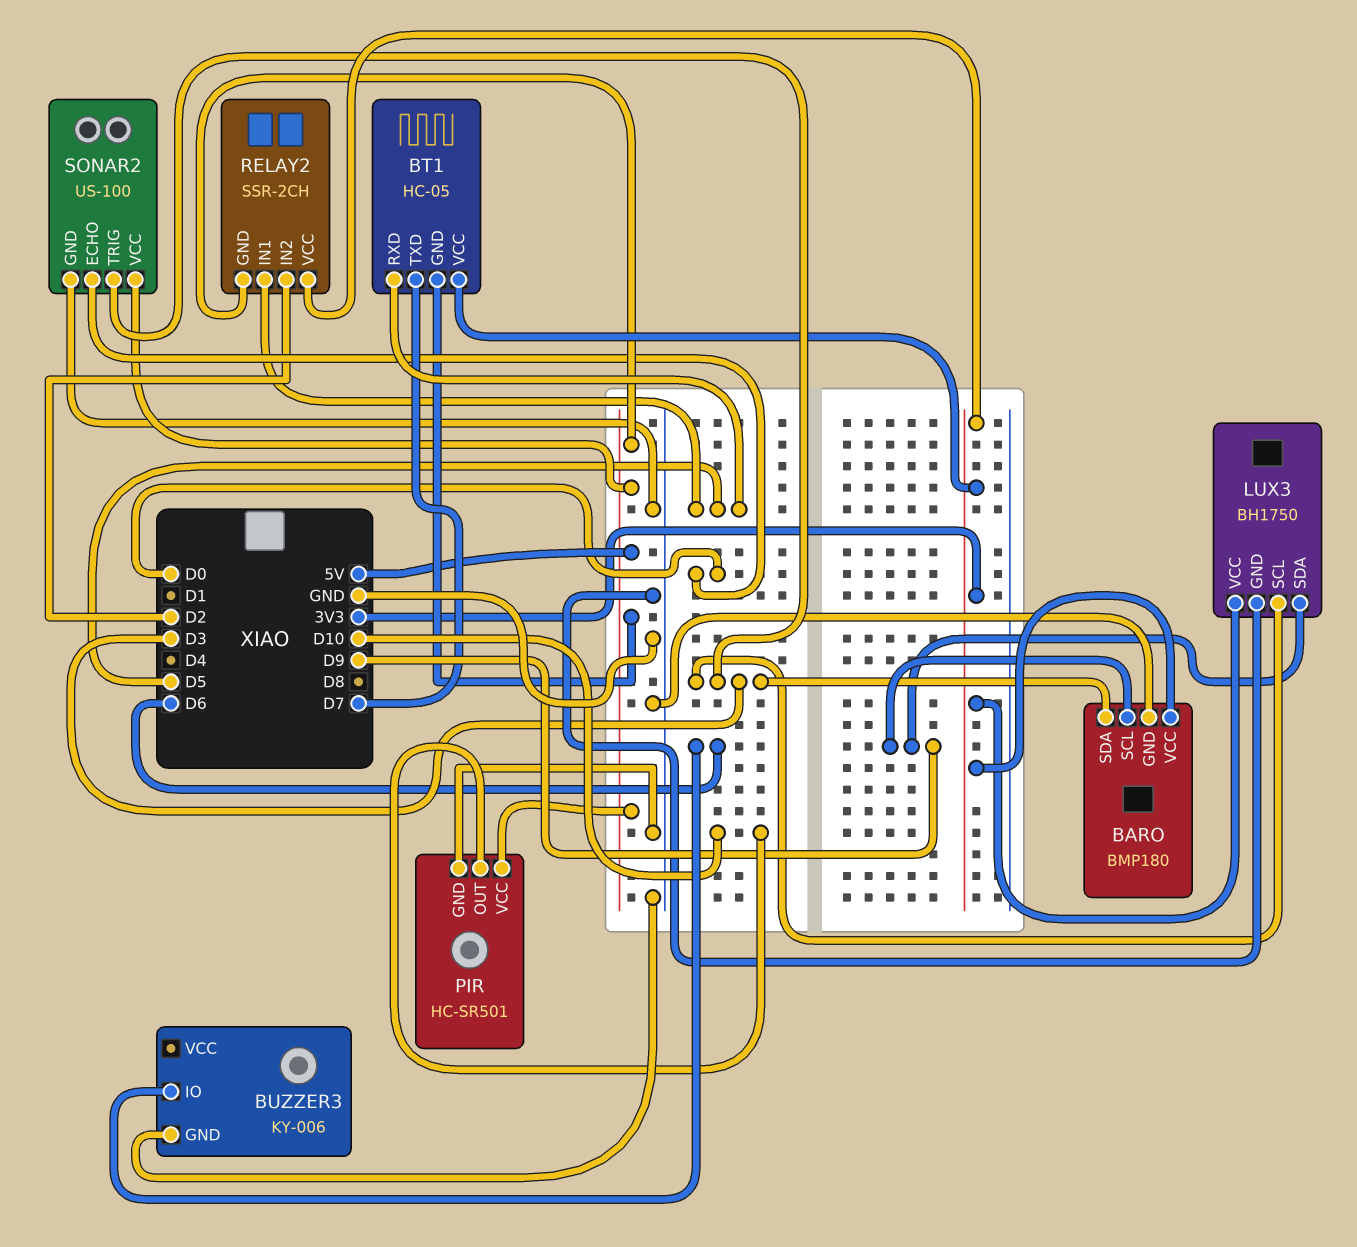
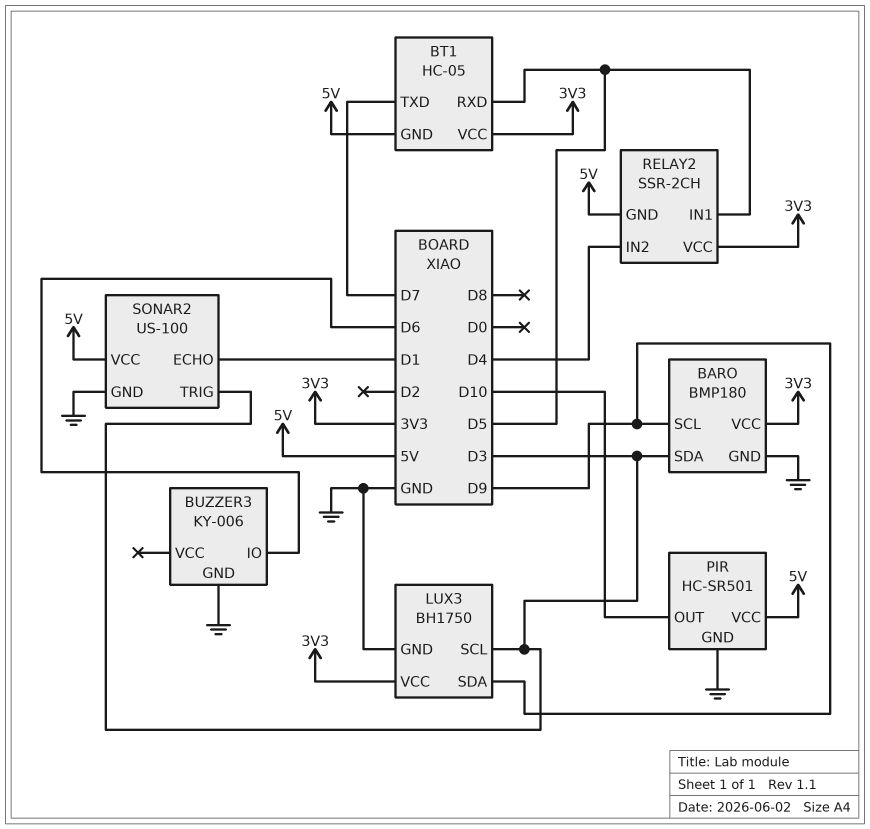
RELAY2 pin IN2: D2 -> D4
SONAR2 pin ECHO: D0 -> D1

